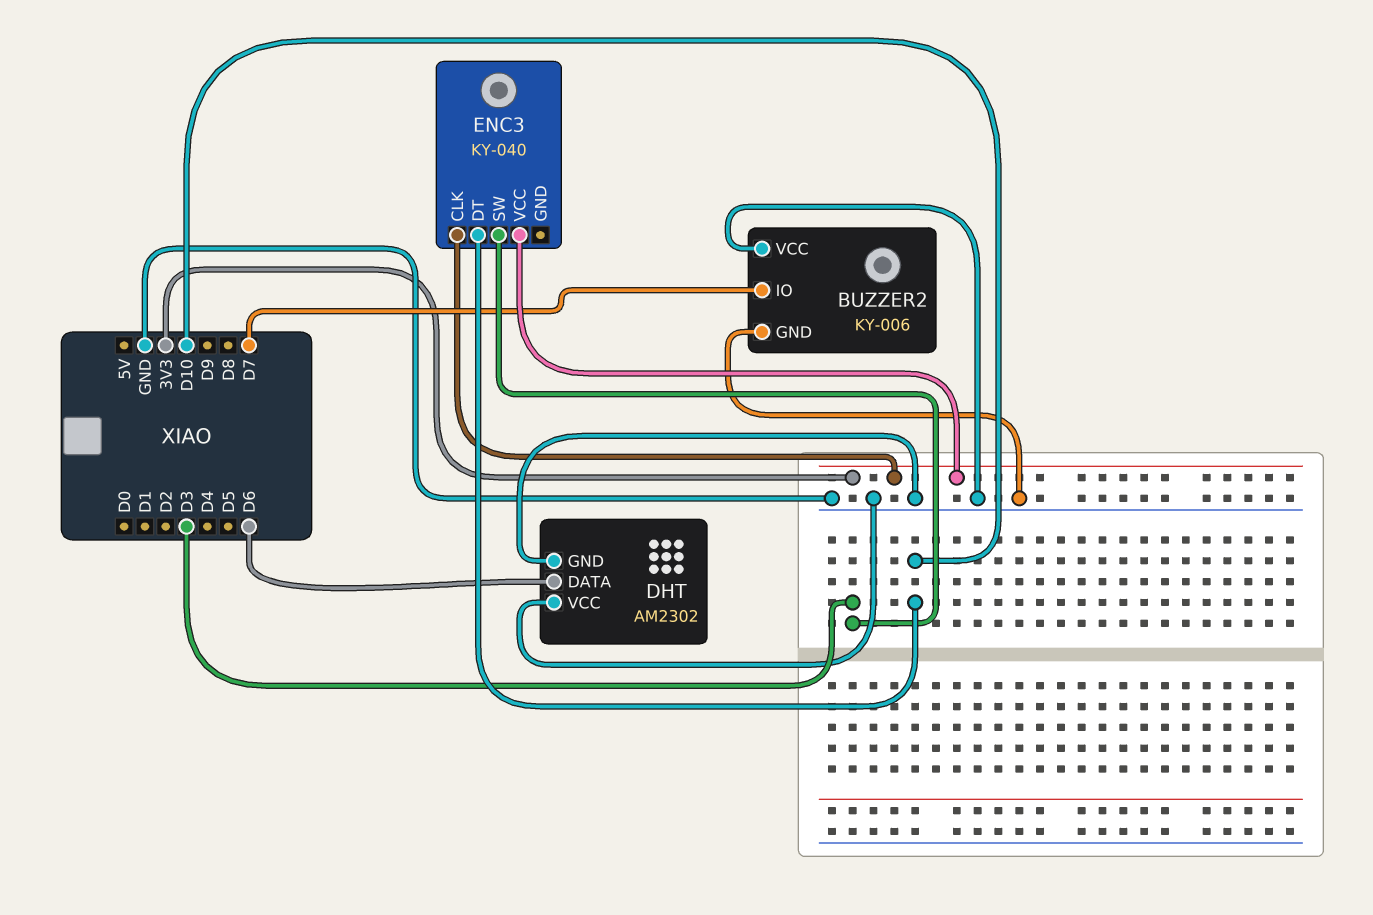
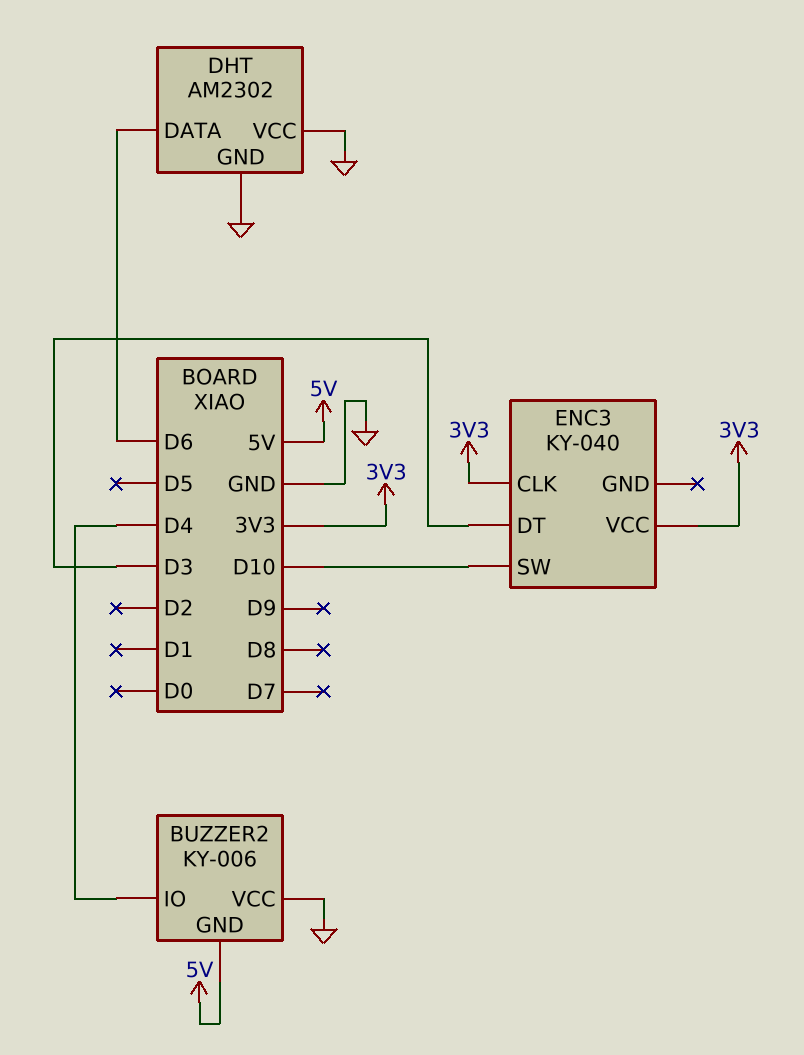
BUZZER2 pin GND: GND -> 5V
BUZZER2 pin IO: D7 -> D4
ENC3 pin DT: D10 -> D3
ENC3 pin SW: D3 -> D10

